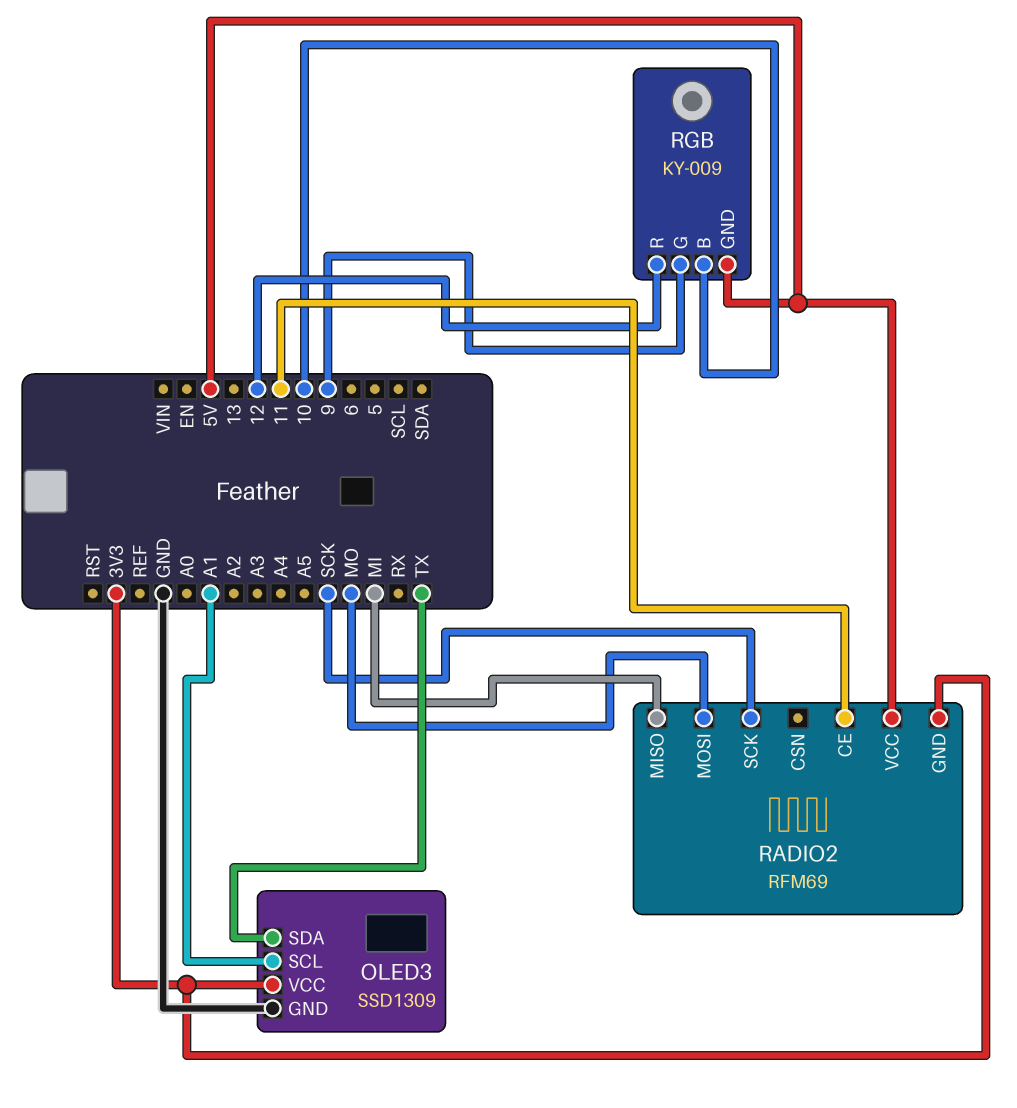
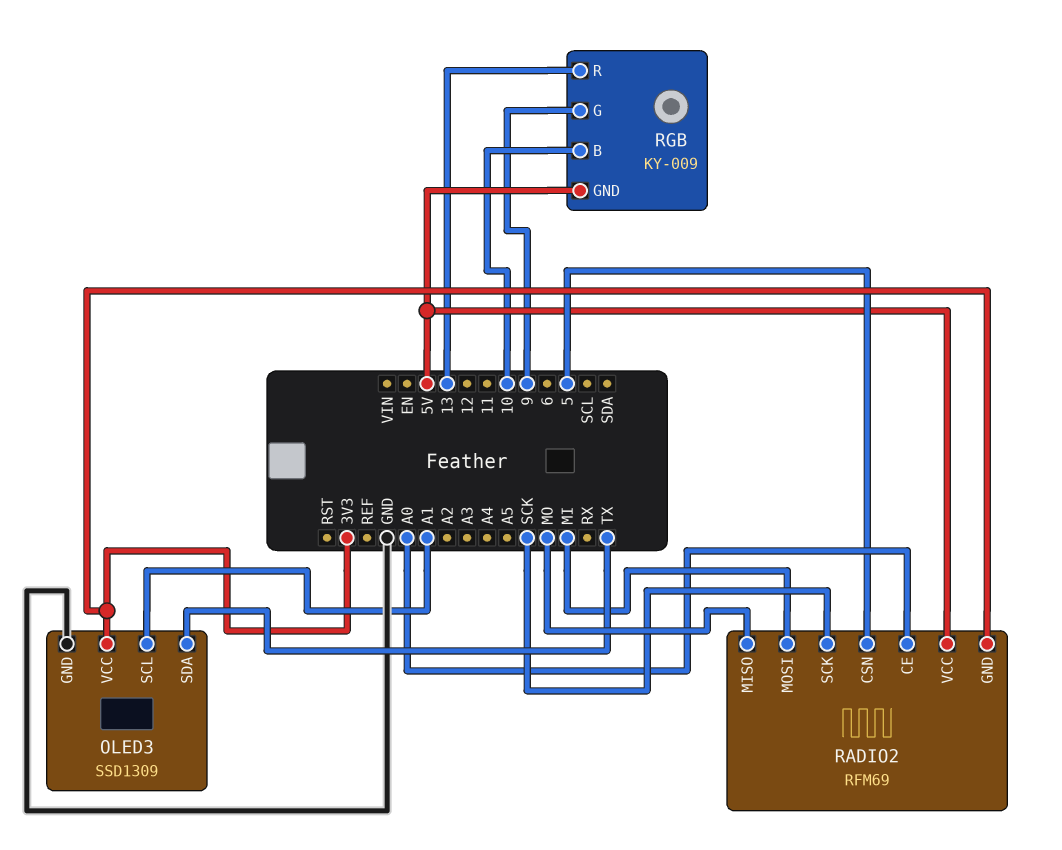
RADIO2 pin CE: 11 -> A0
RADIO2 pin CSN: none -> 5
RADIO2 pin MISO: MI -> MO
RADIO2 pin MOSI: MO -> MI
RGB pin R: 12 -> 13

